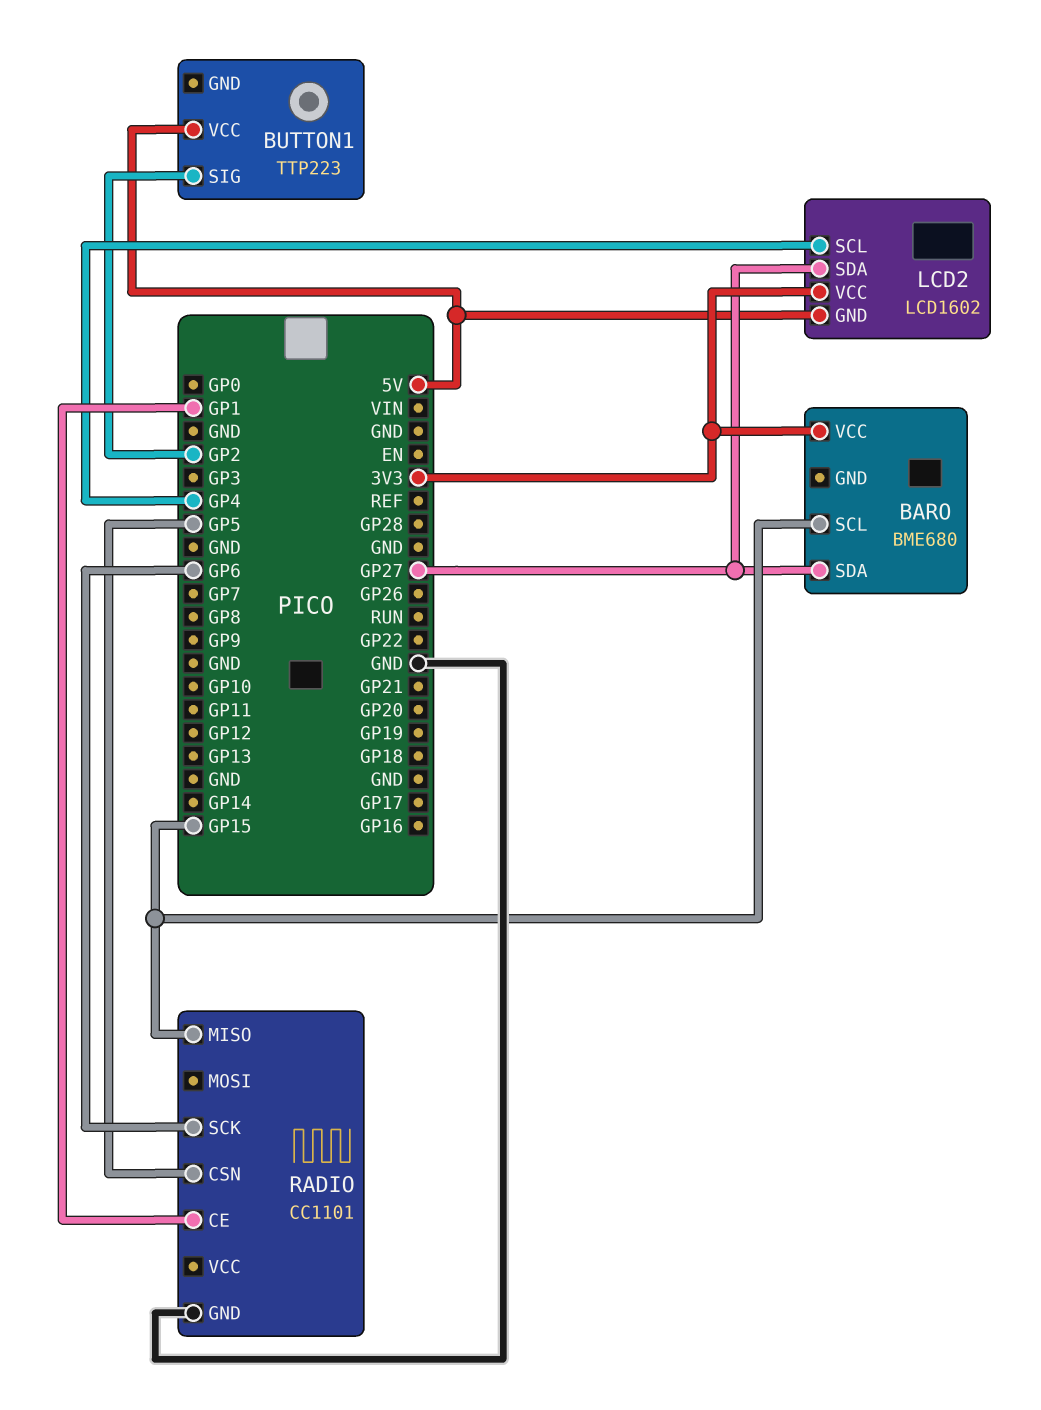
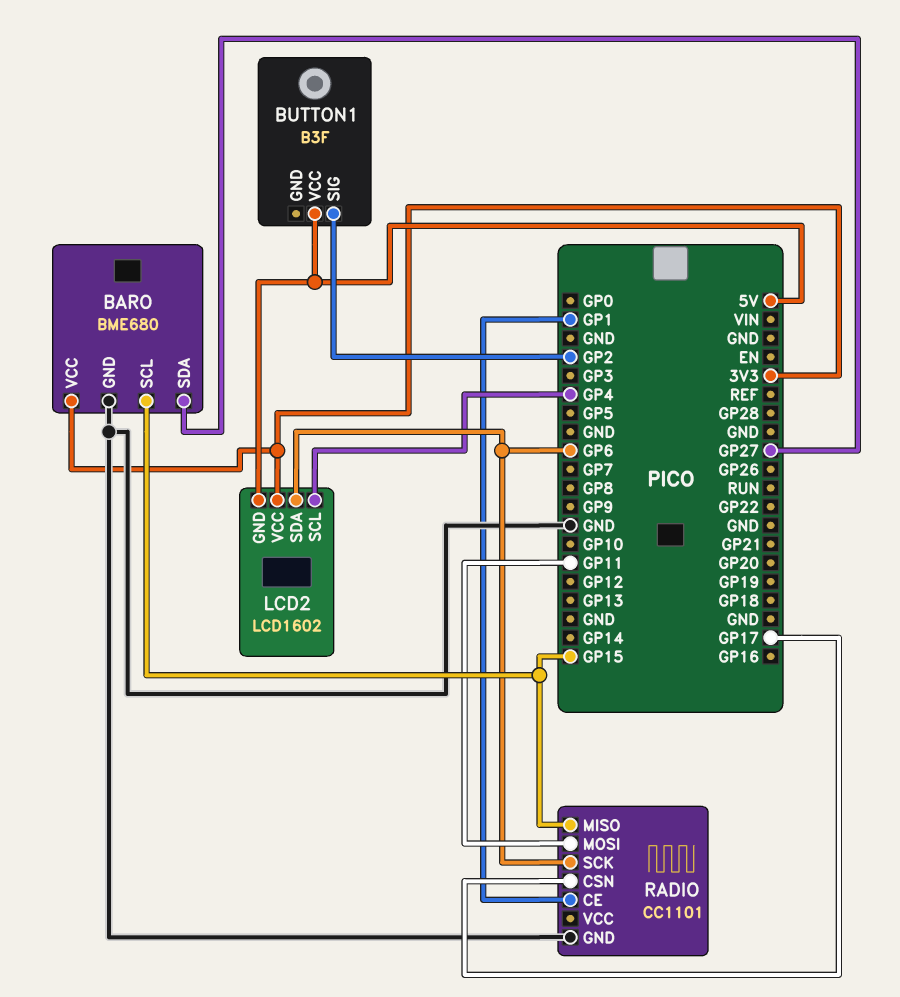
BARO pin GND: none -> GND
BUTTON1: TTP223 -> B3F
LCD2 pin SDA: GP27 -> GP6
RADIO pin CSN: GP5 -> GP17
RADIO pin MOSI: none -> GP11

